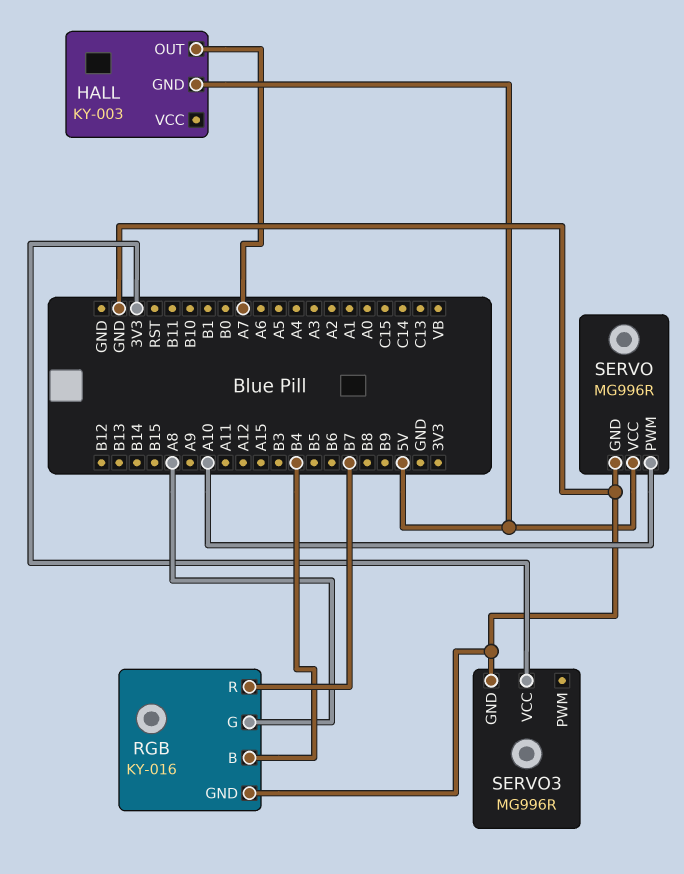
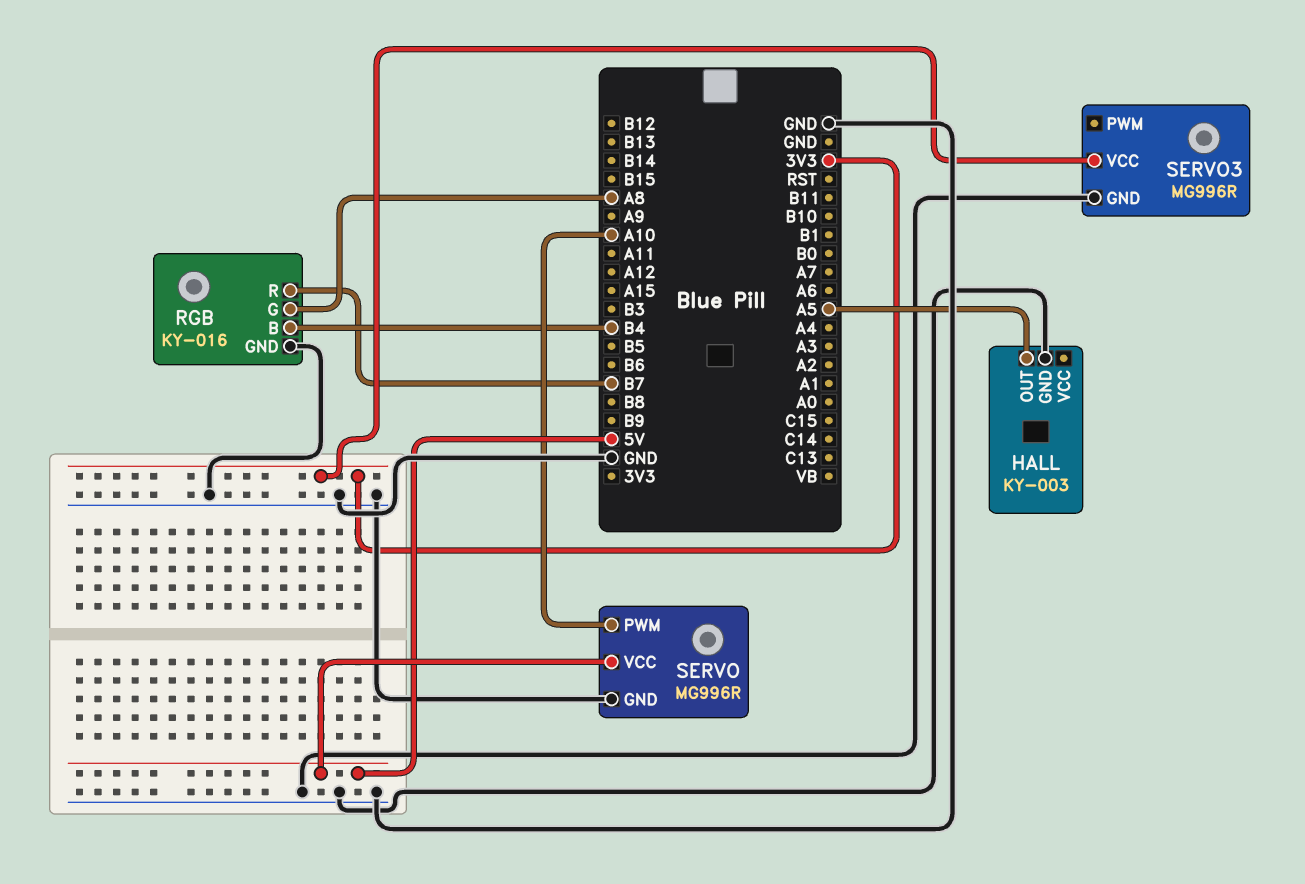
HALL pin GND: 5V -> GND
HALL pin OUT: A7 -> A5

